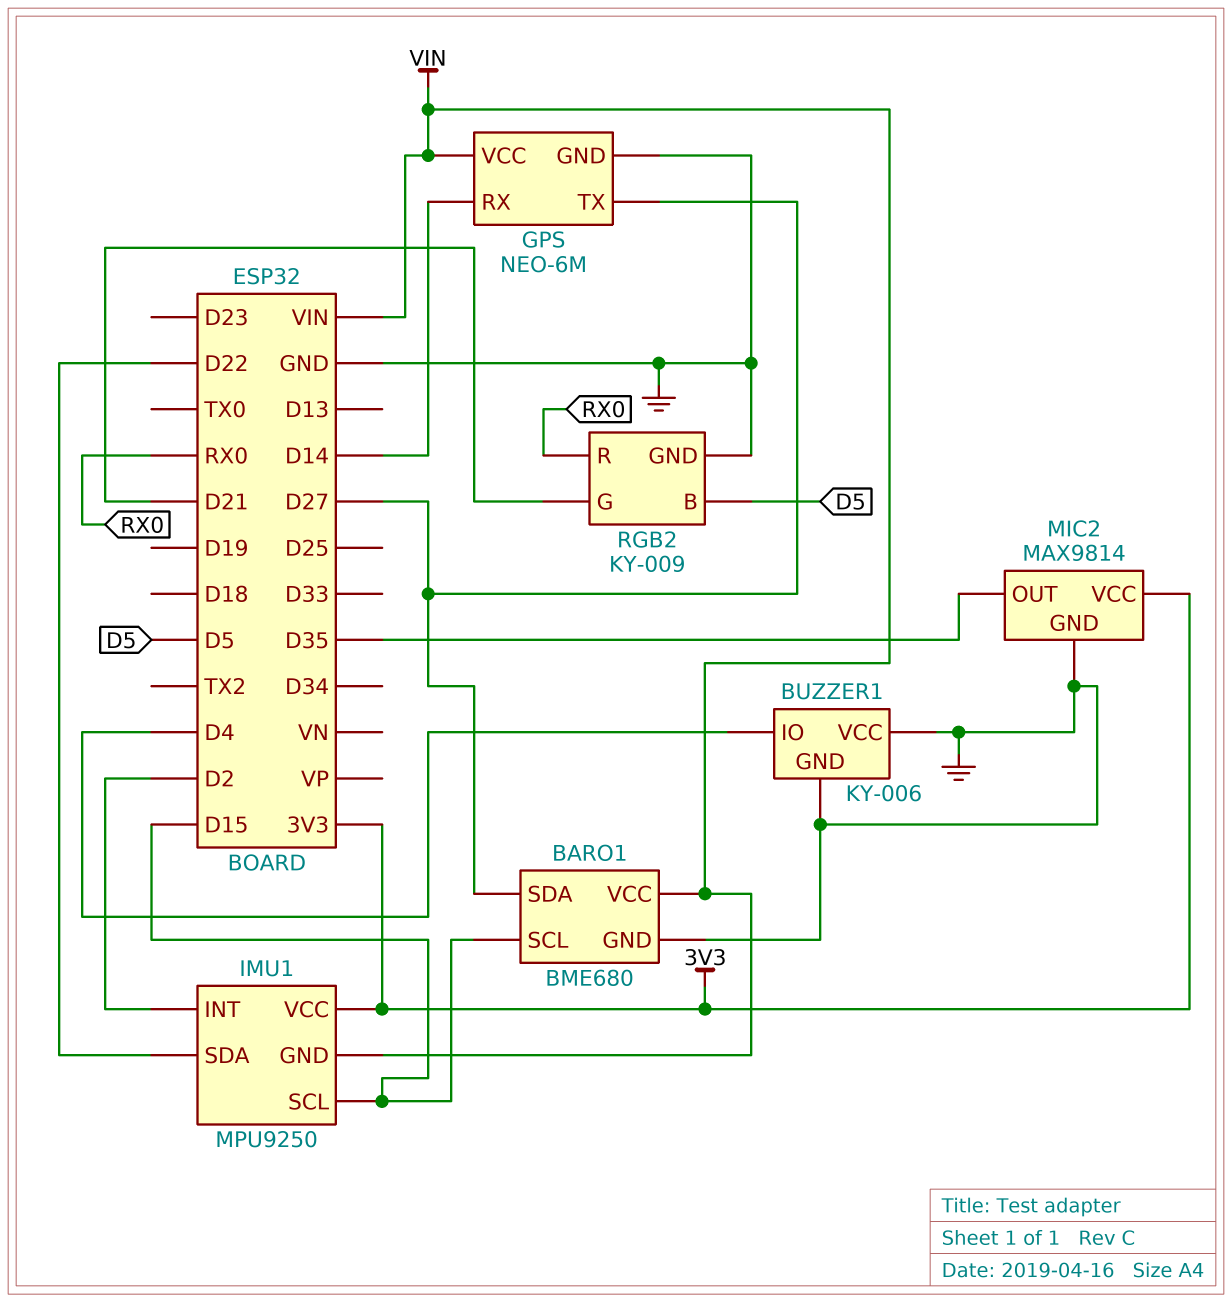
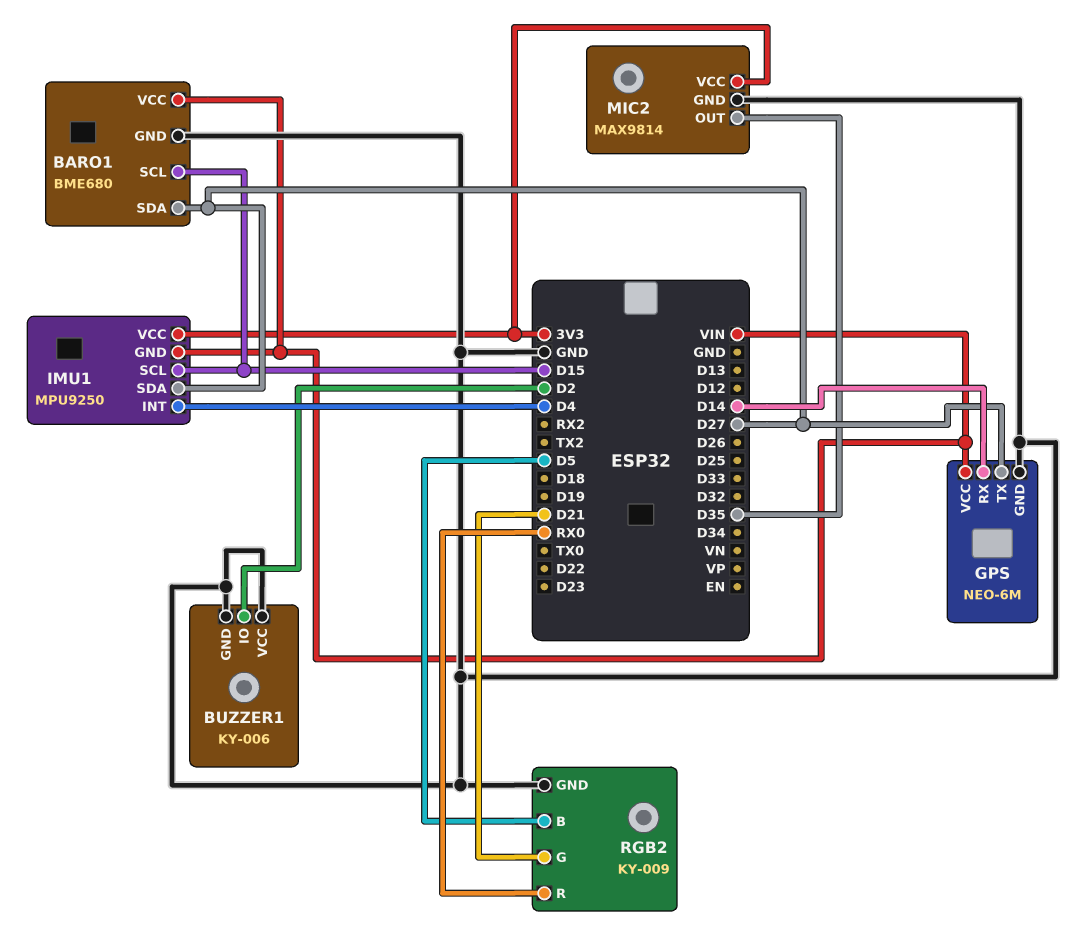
BUZZER1 pin IO: D4 -> D2
IMU1 pin INT: D2 -> D4
IMU1 pin SDA: D22 -> D27

